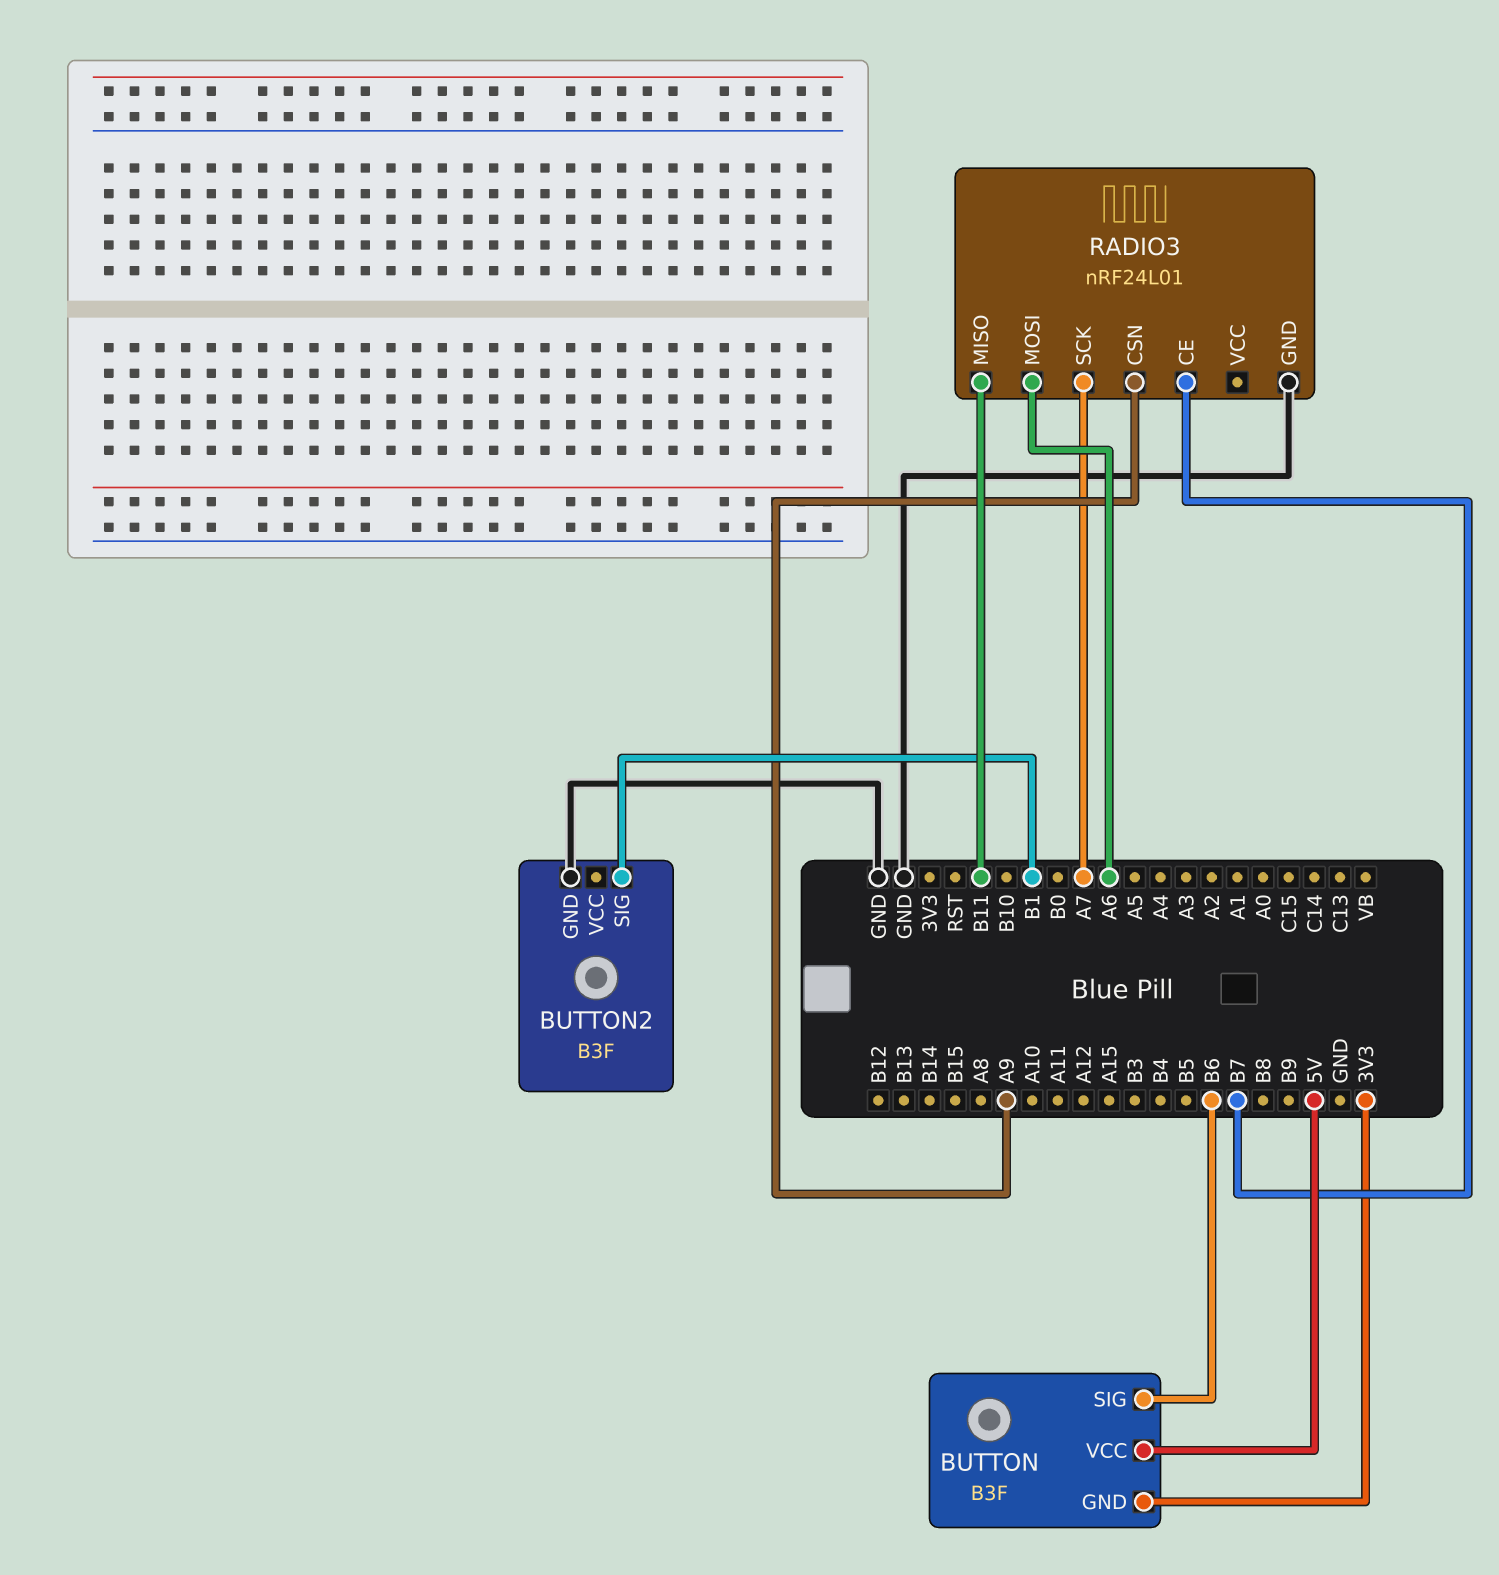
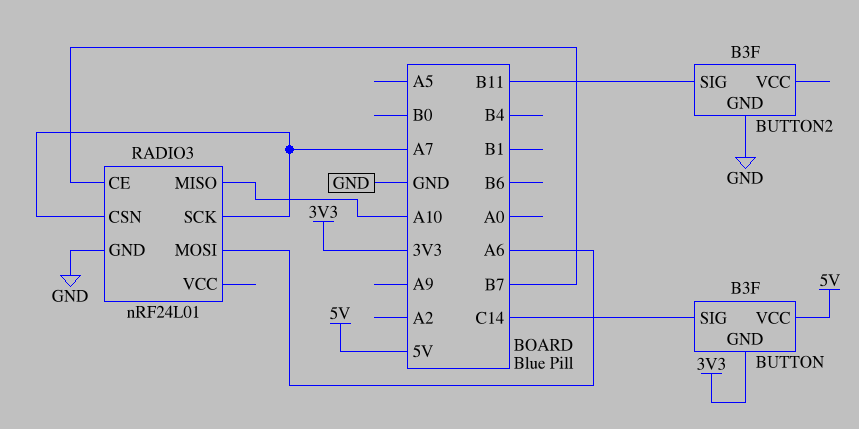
BUTTON pin SIG: B6 -> C14
BUTTON2 pin SIG: B1 -> B11
RADIO3 pin CSN: A9 -> A7
RADIO3 pin MISO: B11 -> A10

